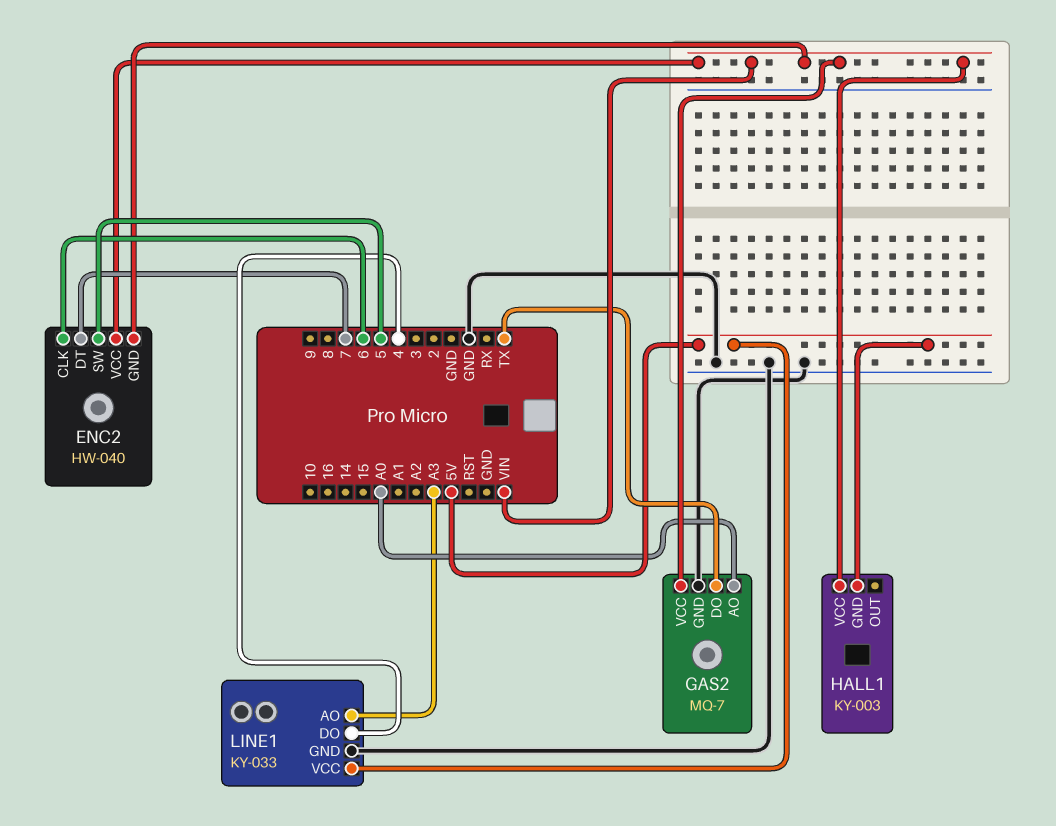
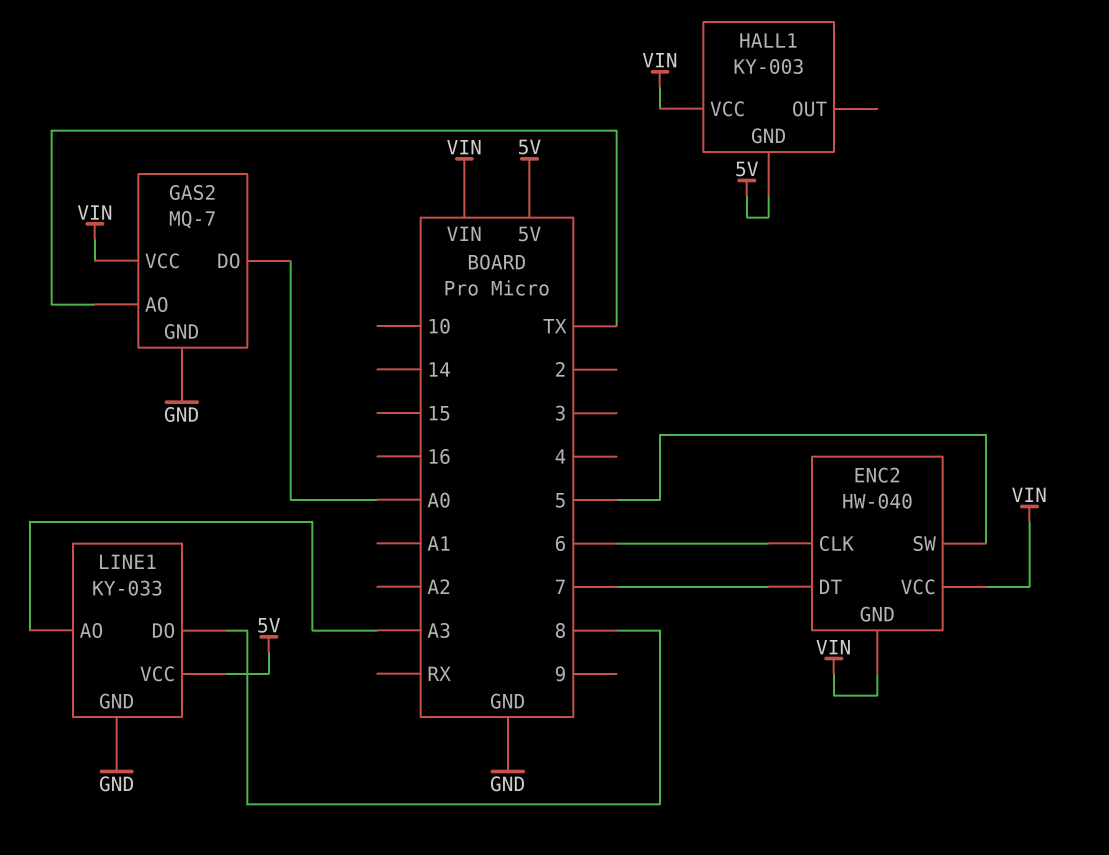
GAS2 pin AO: A0 -> TX
GAS2 pin DO: TX -> A0
LINE1 pin DO: 4 -> 8

